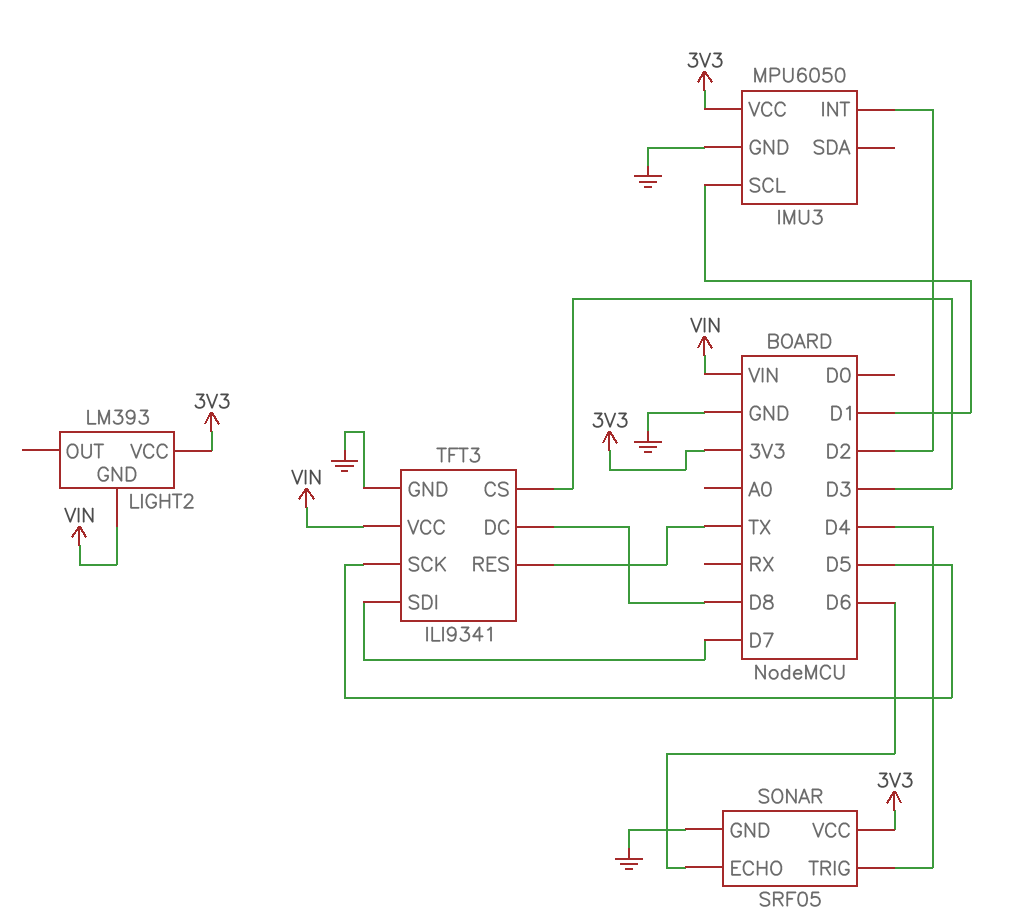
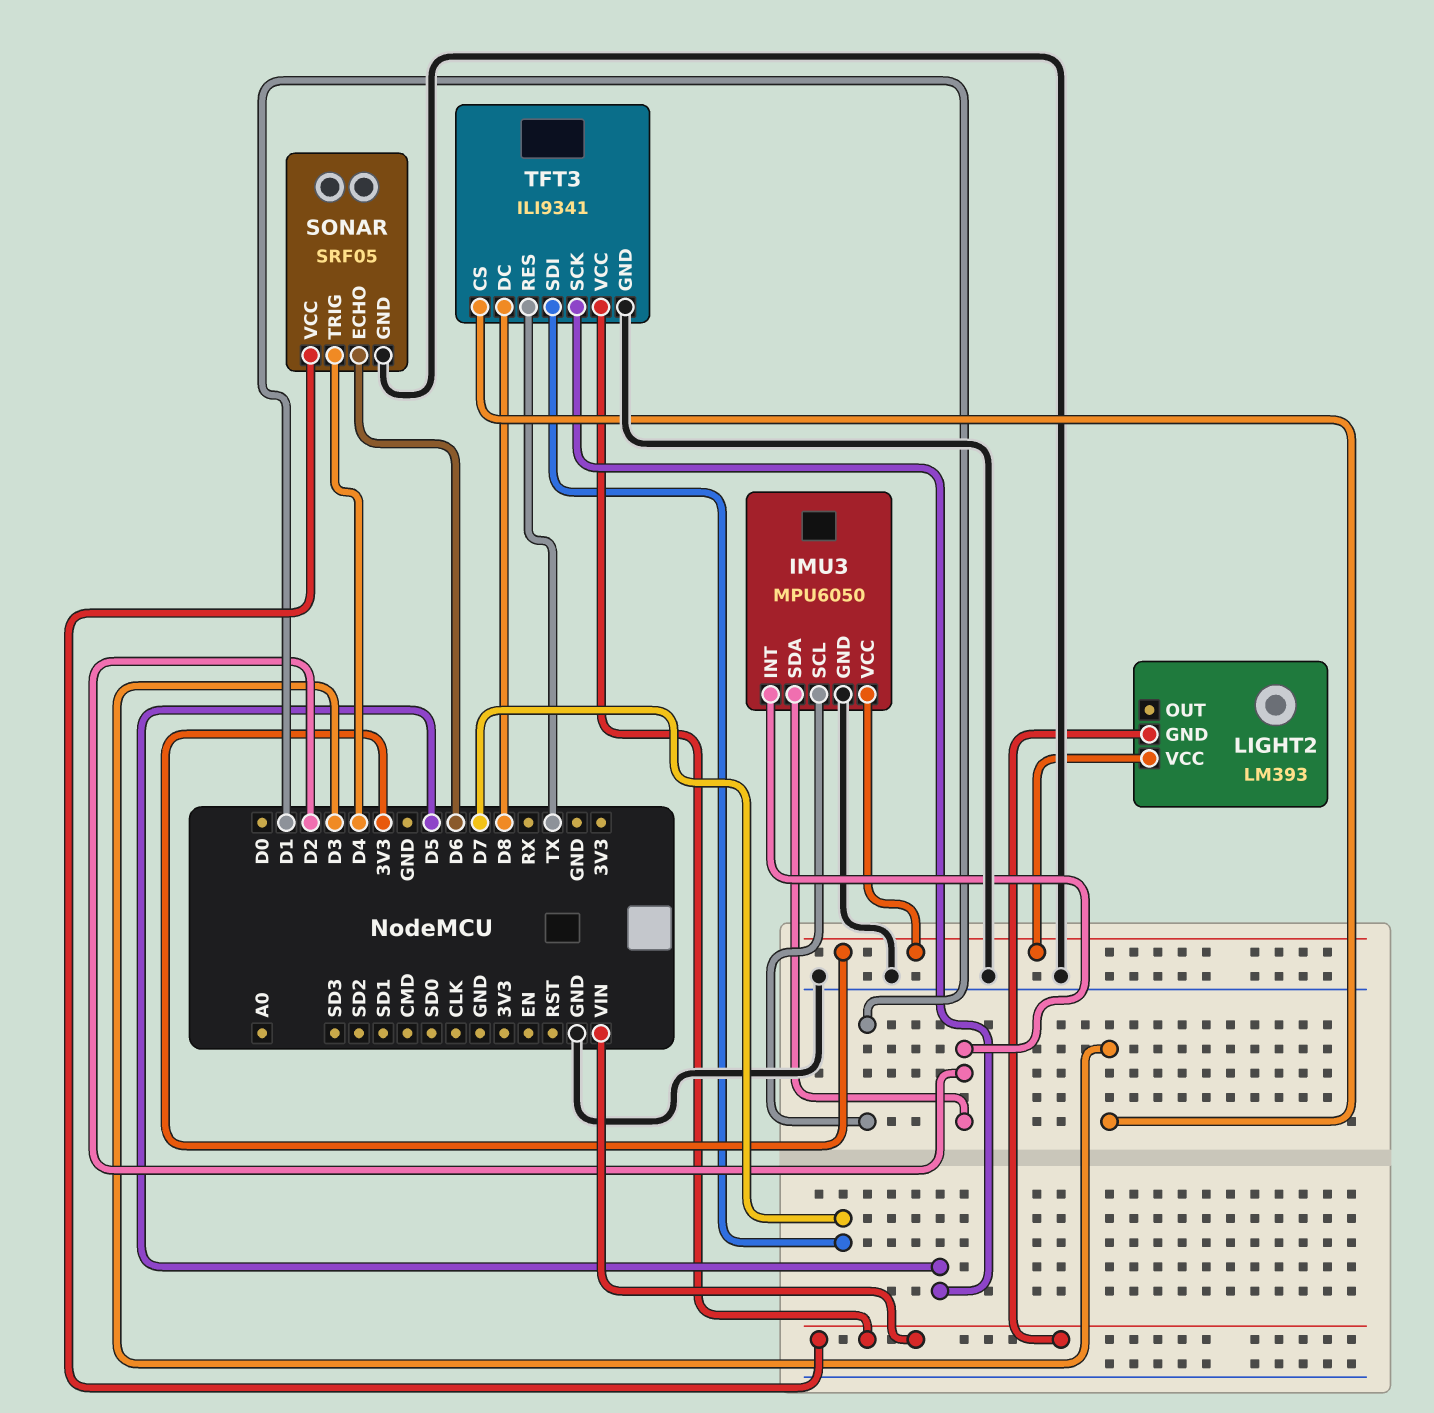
IMU3 pin SDA: none -> D2
SONAR pin VCC: 3V3 -> VIN

